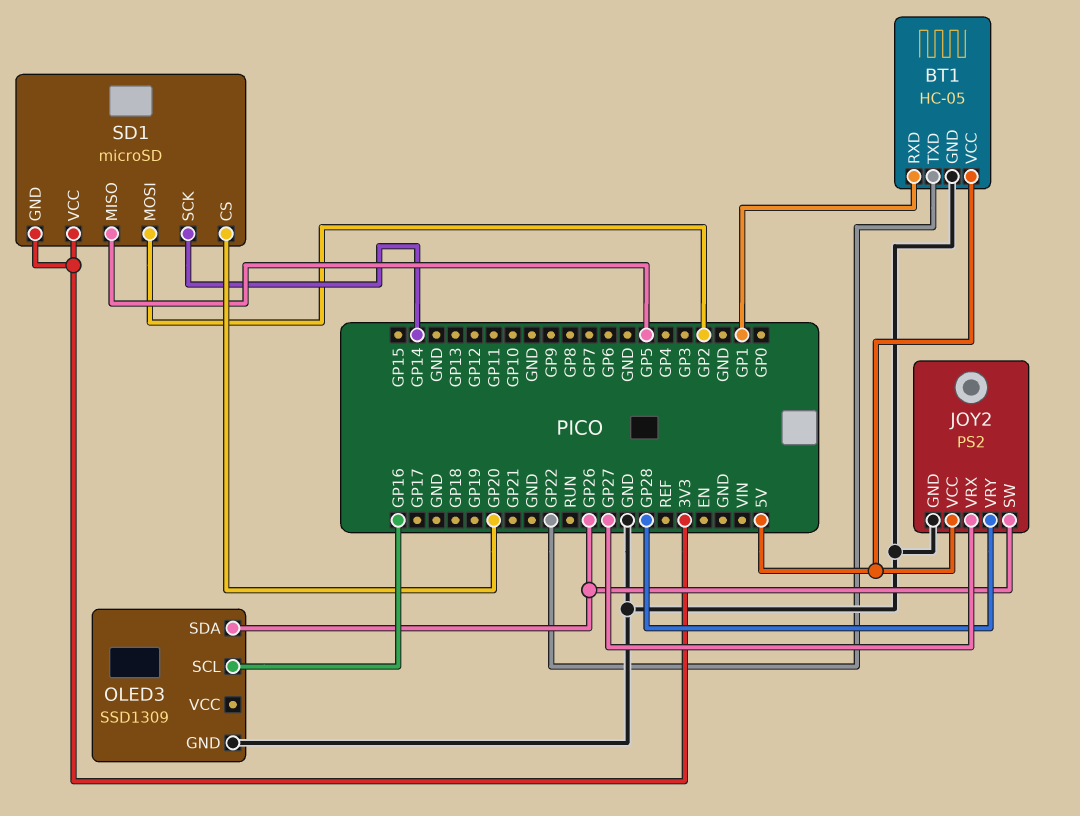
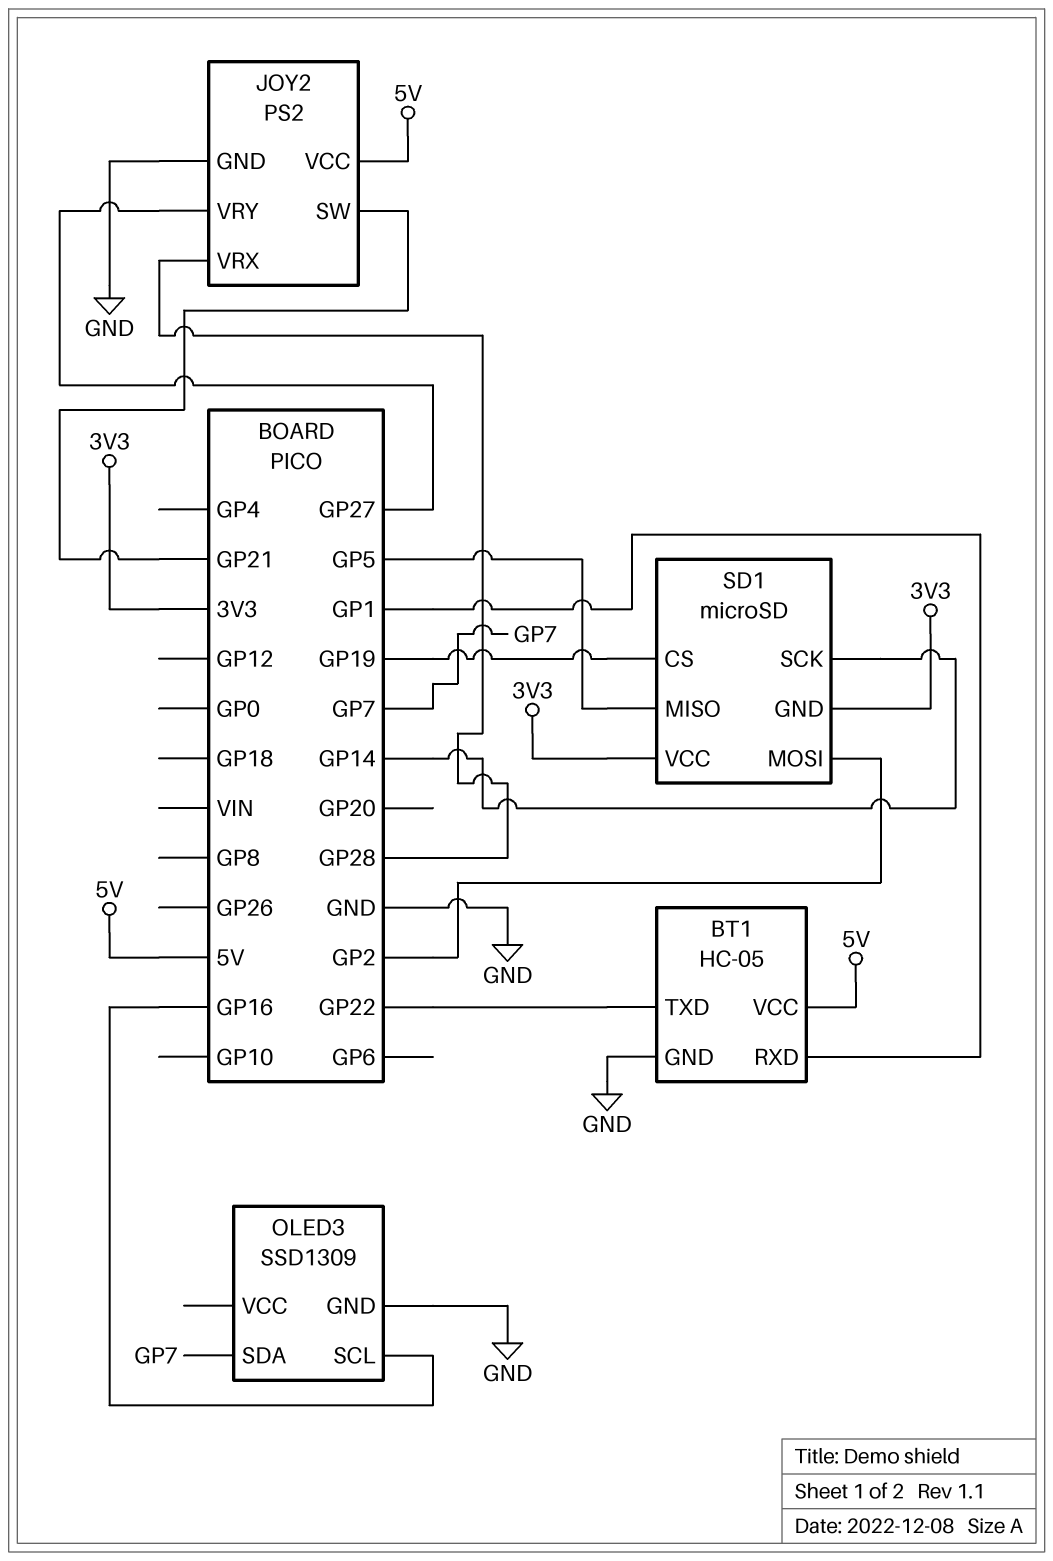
JOY2 pin SW: GP26 -> GP21
JOY2 pin VRX: GP27 -> GP28
JOY2 pin VRY: GP28 -> GP27
OLED3 pin SDA: GP26 -> GP7
SD1 pin CS: GP20 -> GP19

